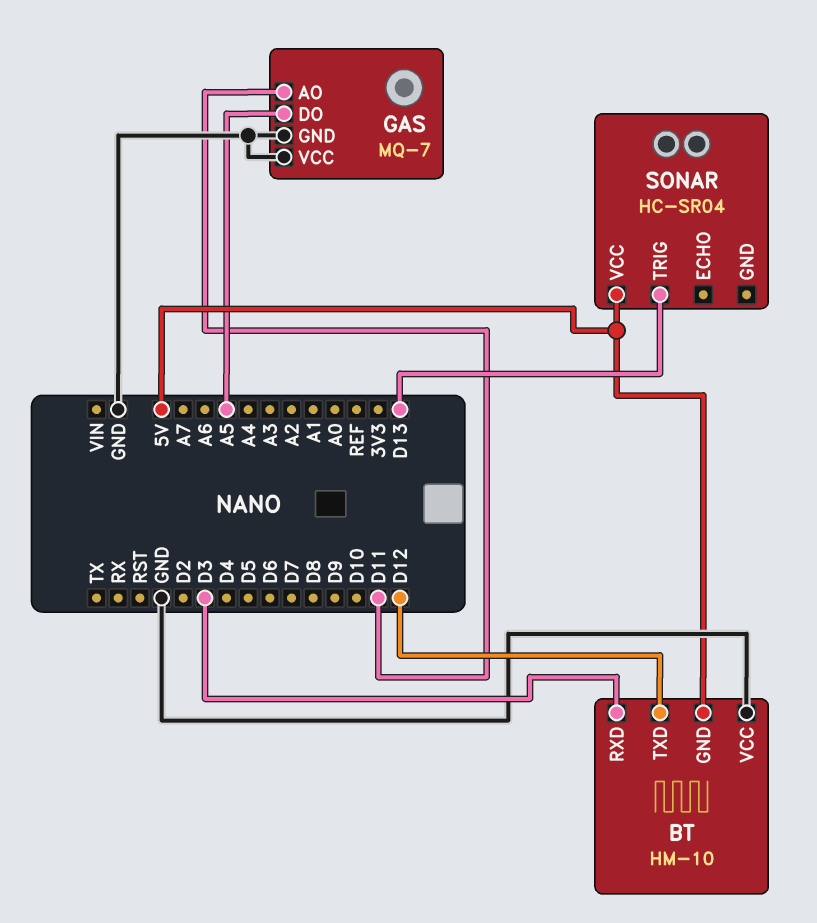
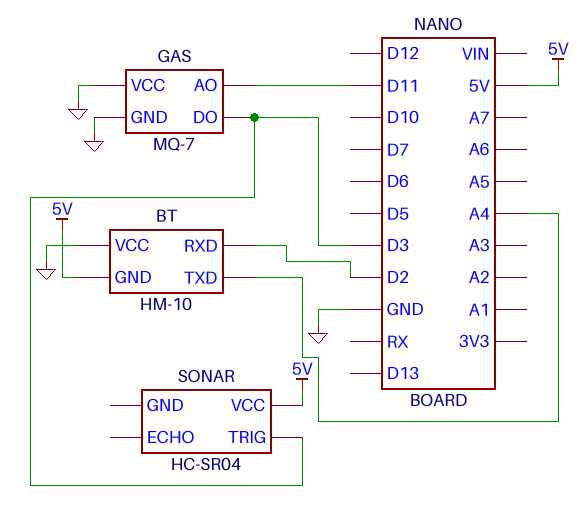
BT pin RXD: D3 -> D2
BT pin TXD: D12 -> A4
GAS pin DO: A5 -> D3
SONAR pin TRIG: D13 -> D3

